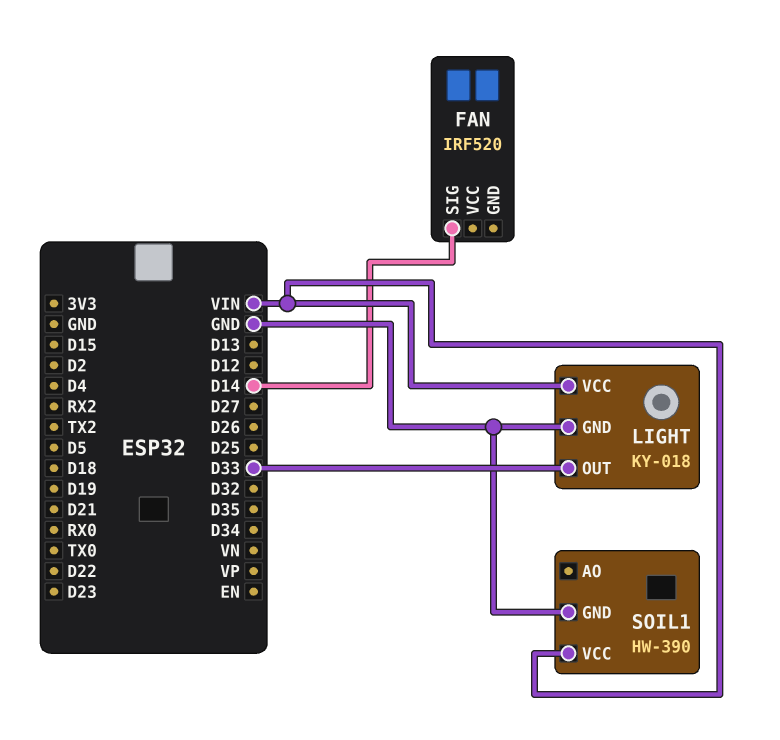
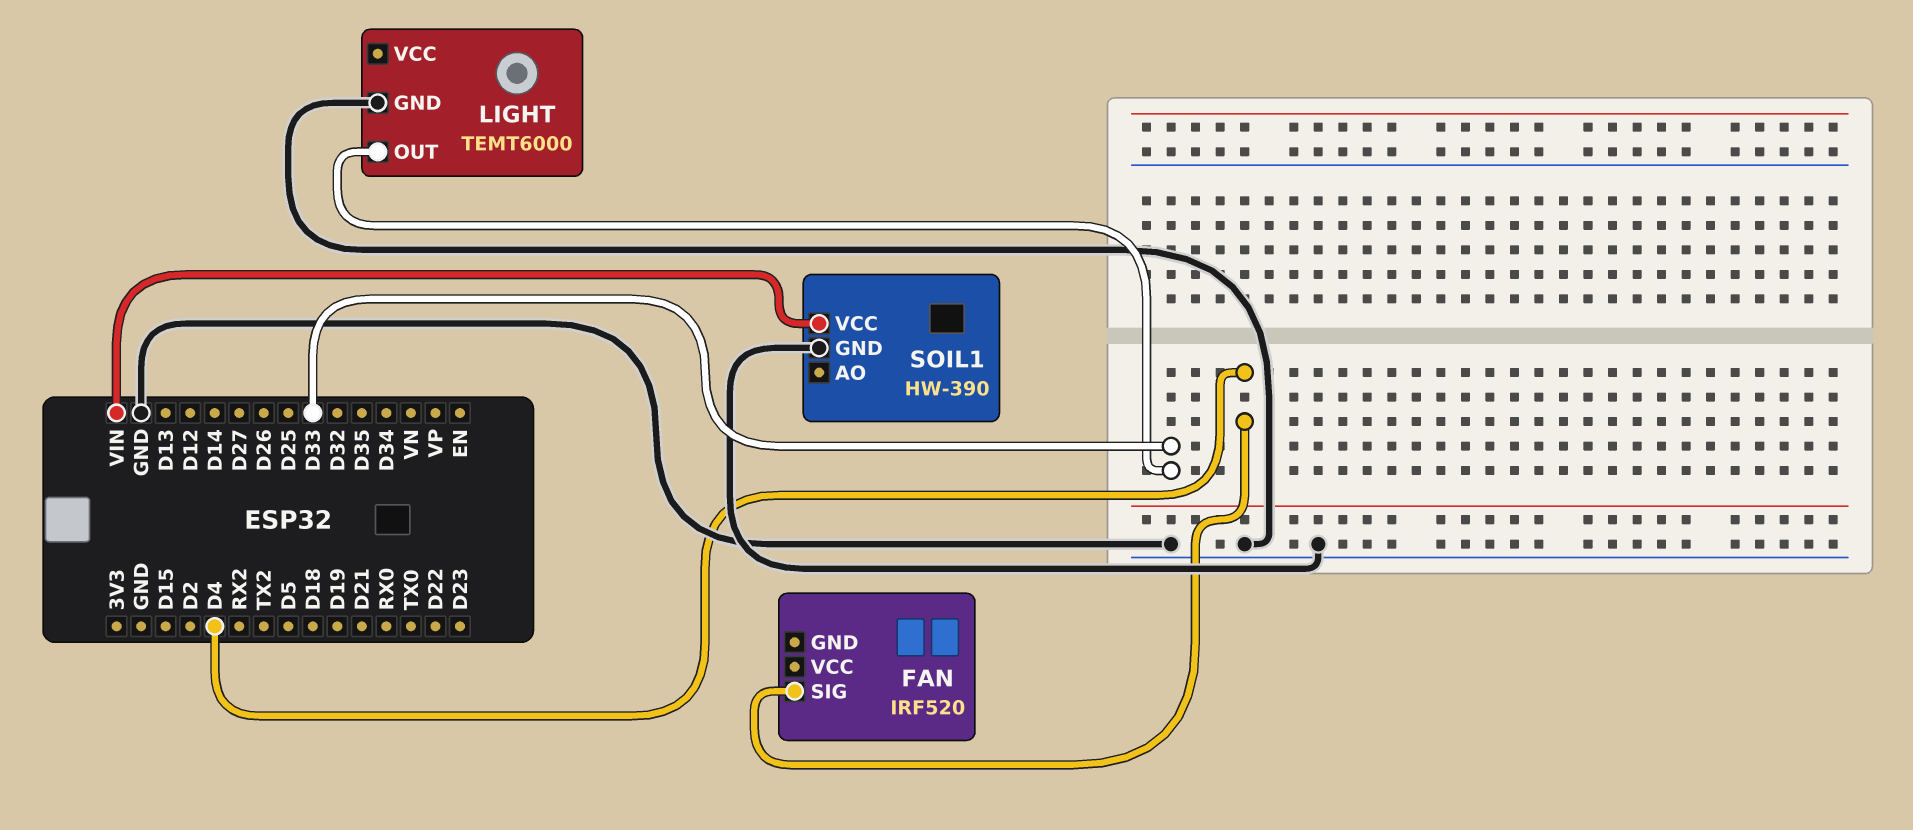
FAN pin SIG: D14 -> D4
LIGHT: KY-018 -> TEMT6000
LIGHT pin VCC: VIN -> none

